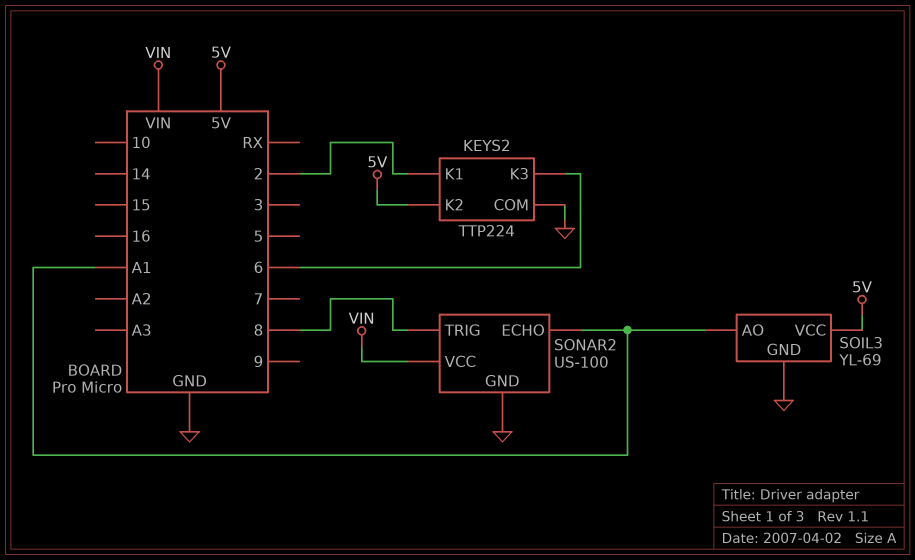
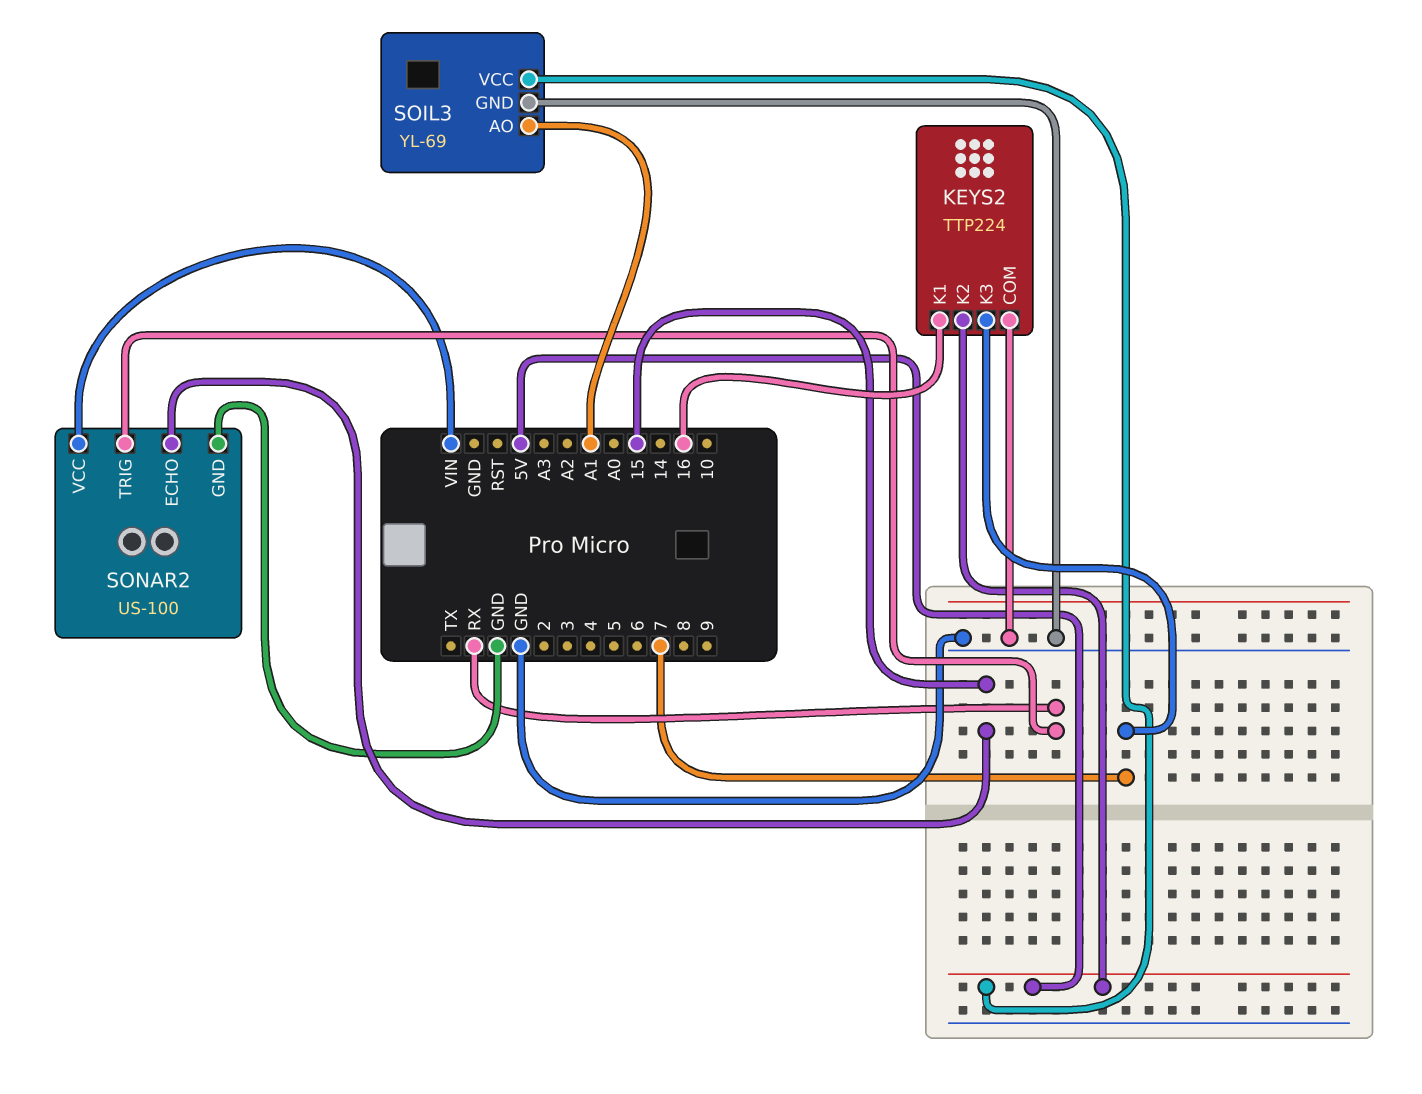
KEYS2 pin K1: 2 -> 16
KEYS2 pin K3: 6 -> 7
SONAR2 pin ECHO: A1 -> 15
SONAR2 pin TRIG: 8 -> RX

